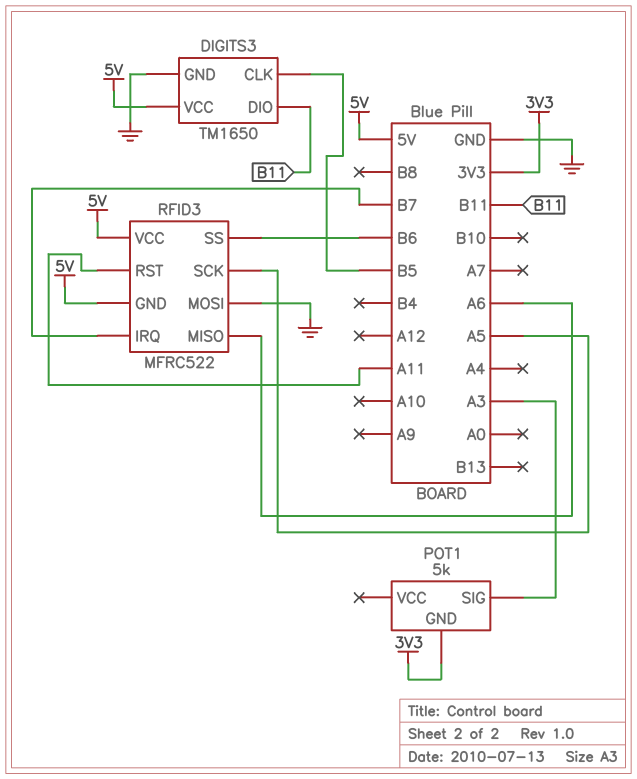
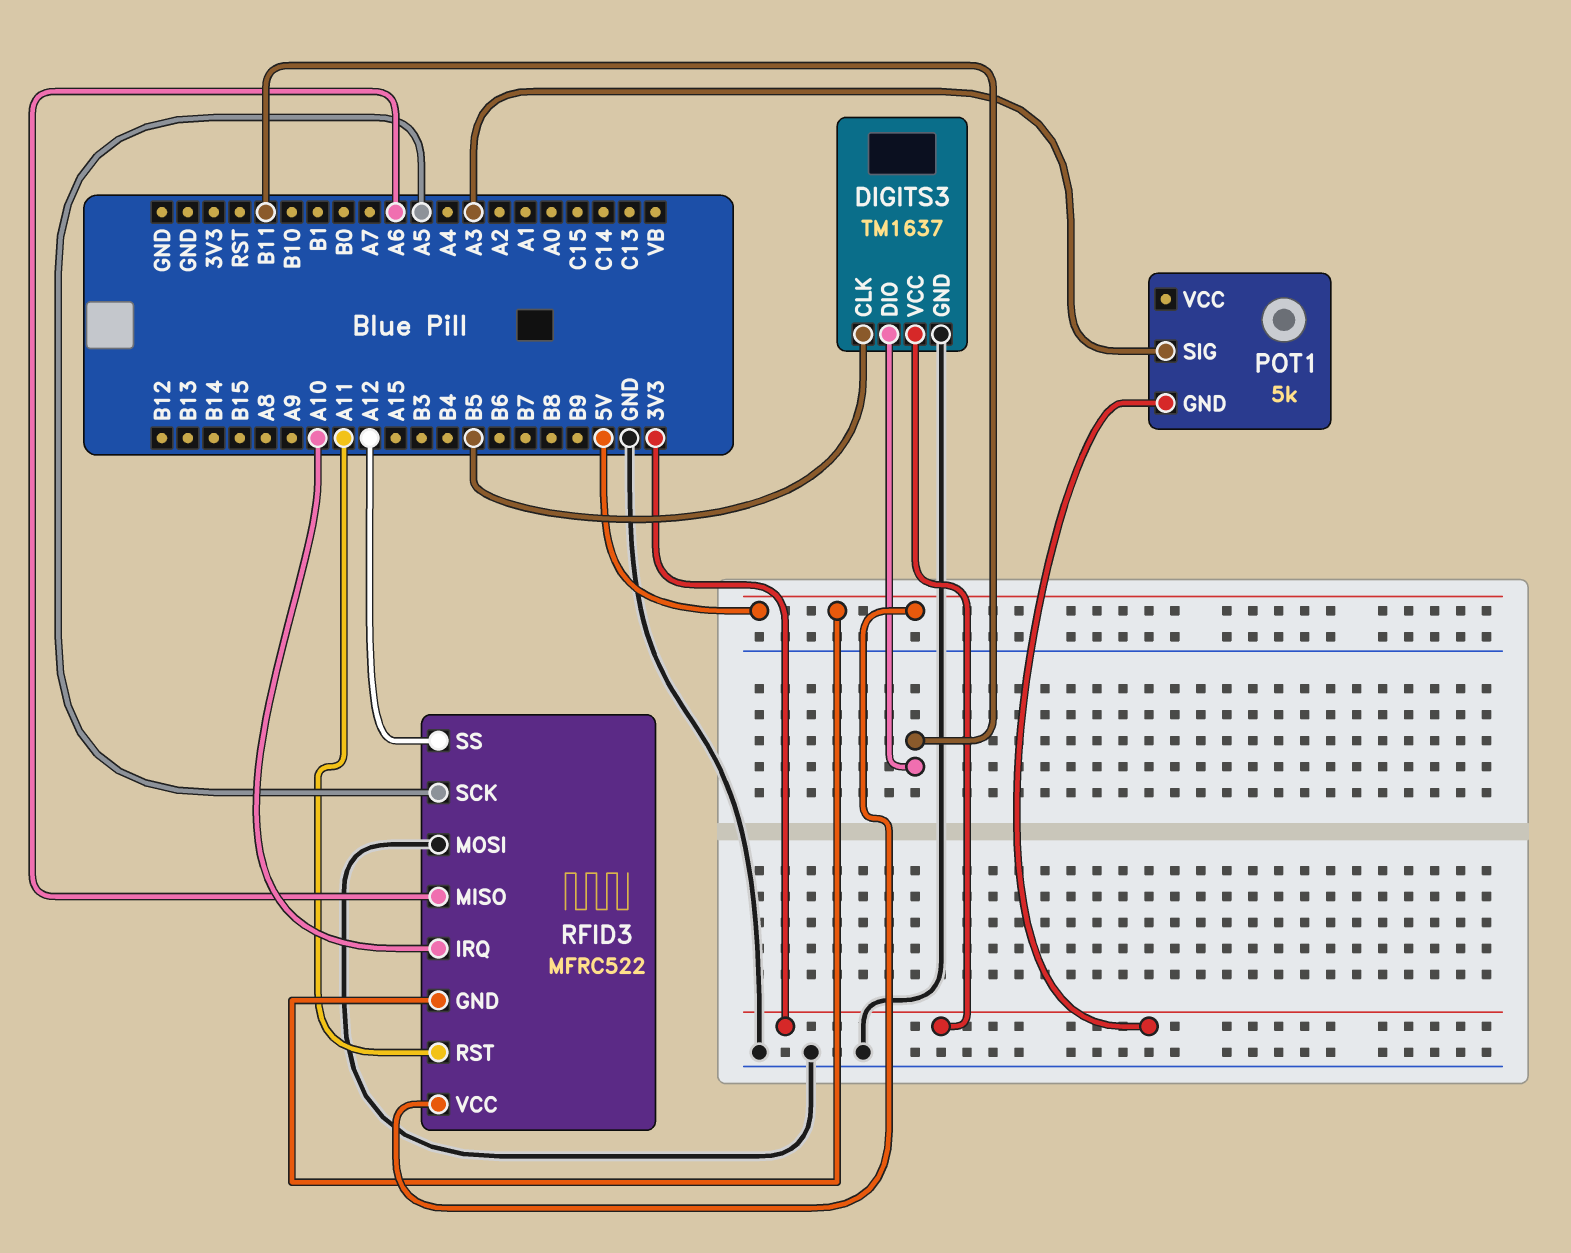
DIGITS3: TM1650 -> TM1637
DIGITS3 pin VCC: 5V -> 3V3
RFID3 pin IRQ: B7 -> A10
RFID3 pin SS: B6 -> A12

